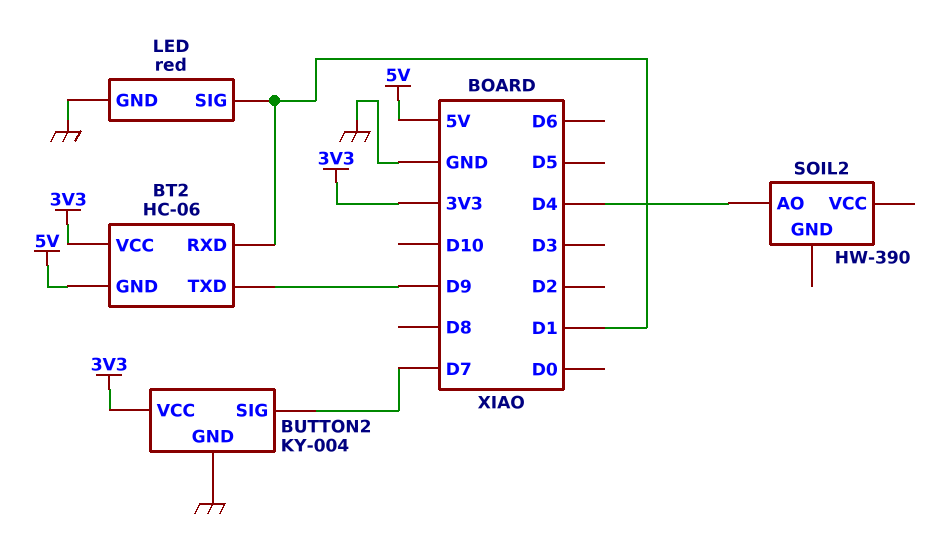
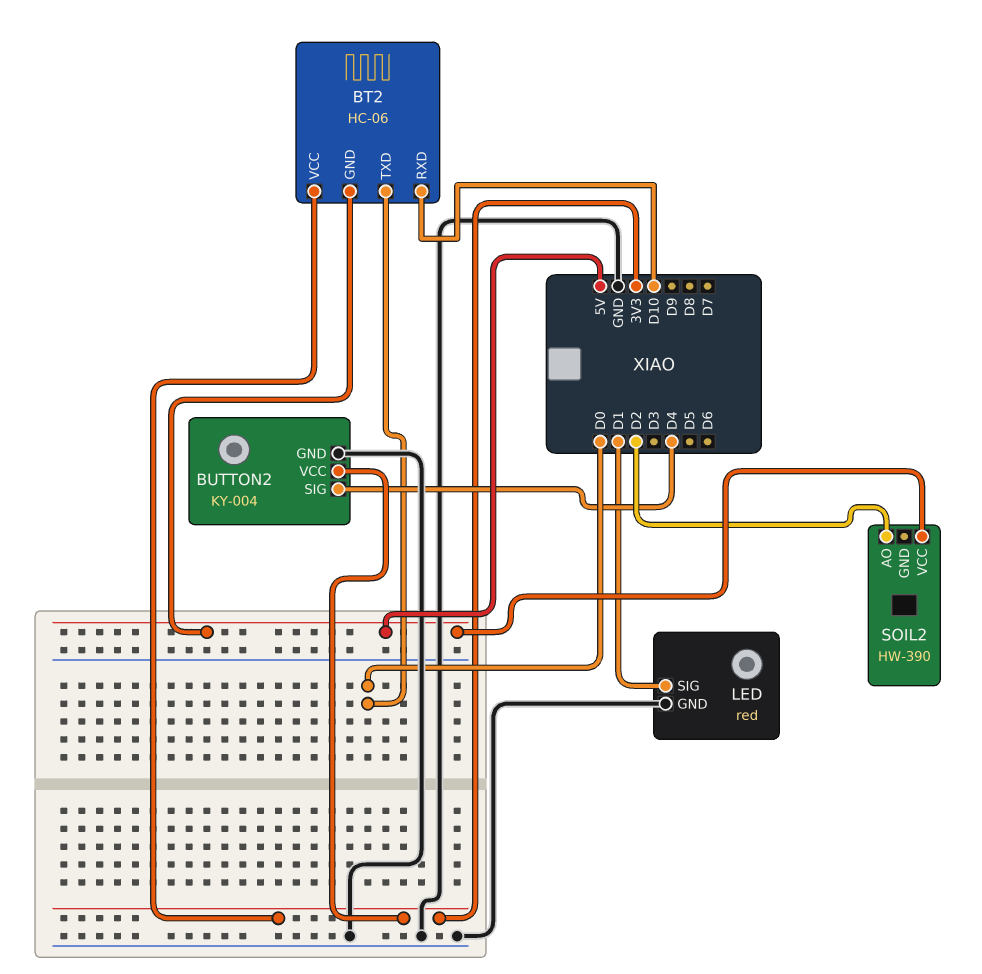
BT2 pin RXD: D1 -> D10
BT2 pin TXD: D9 -> D0
BUTTON2 pin SIG: D7 -> D4
SOIL2 pin AO: D4 -> D2
SOIL2 pin VCC: none -> 5V

